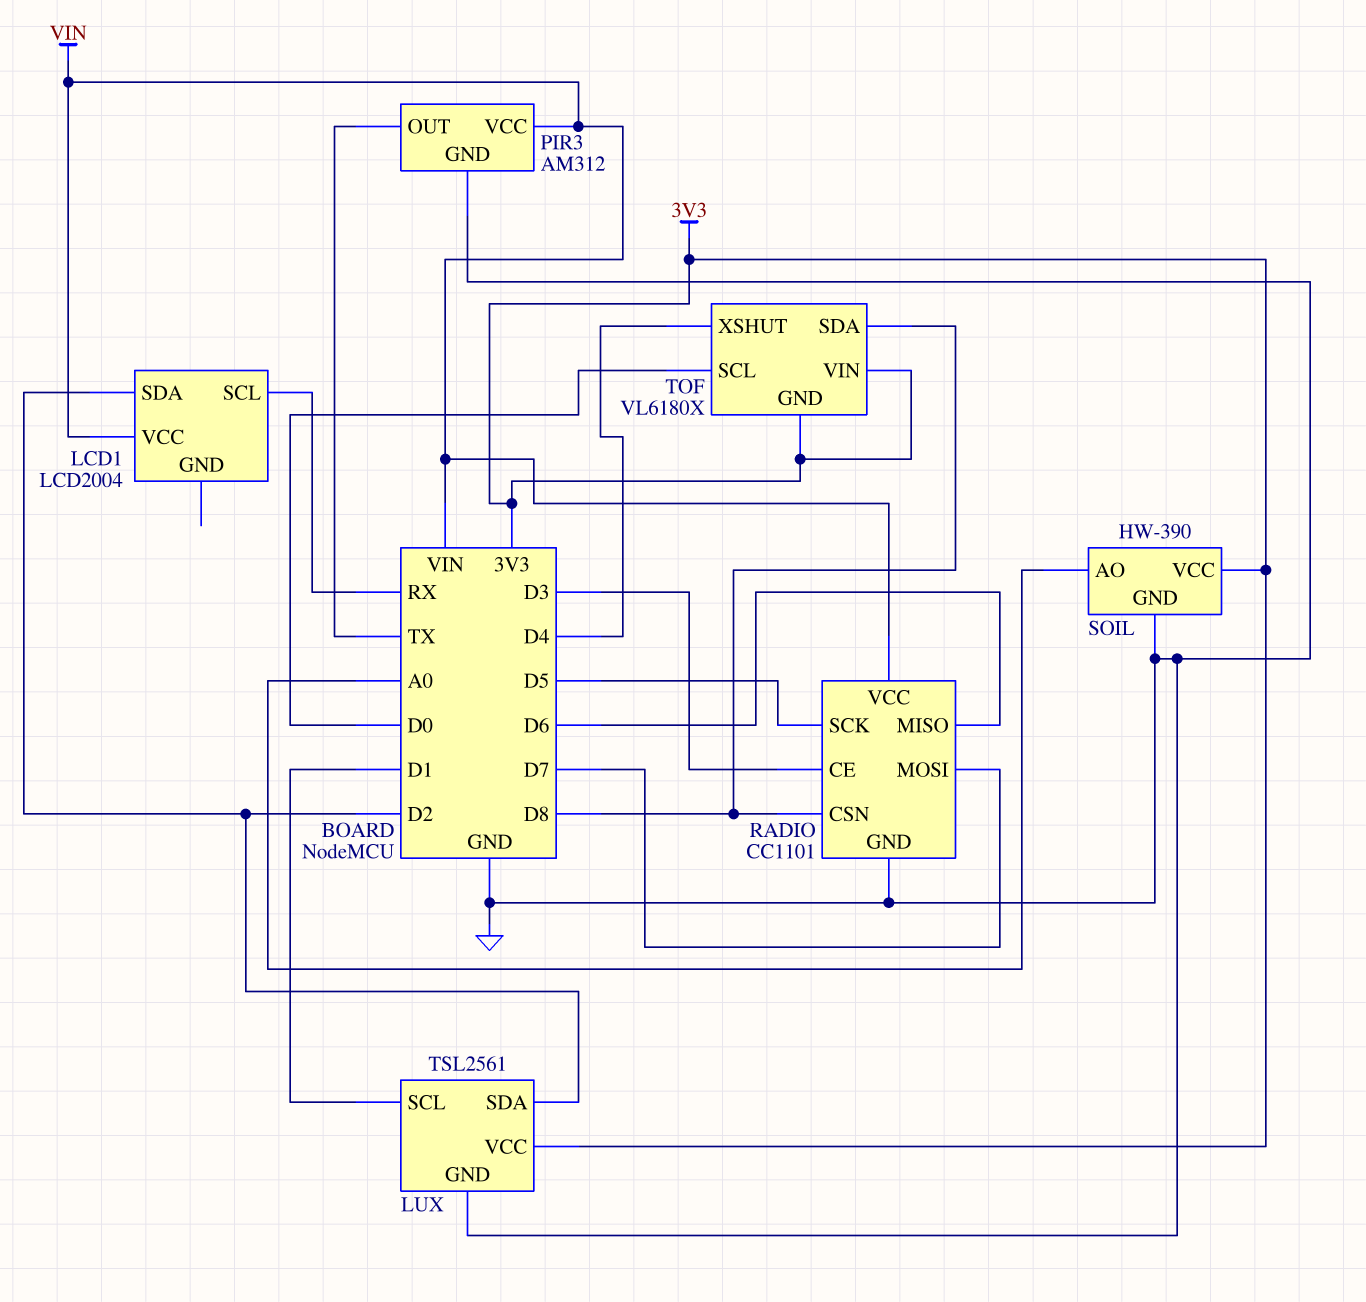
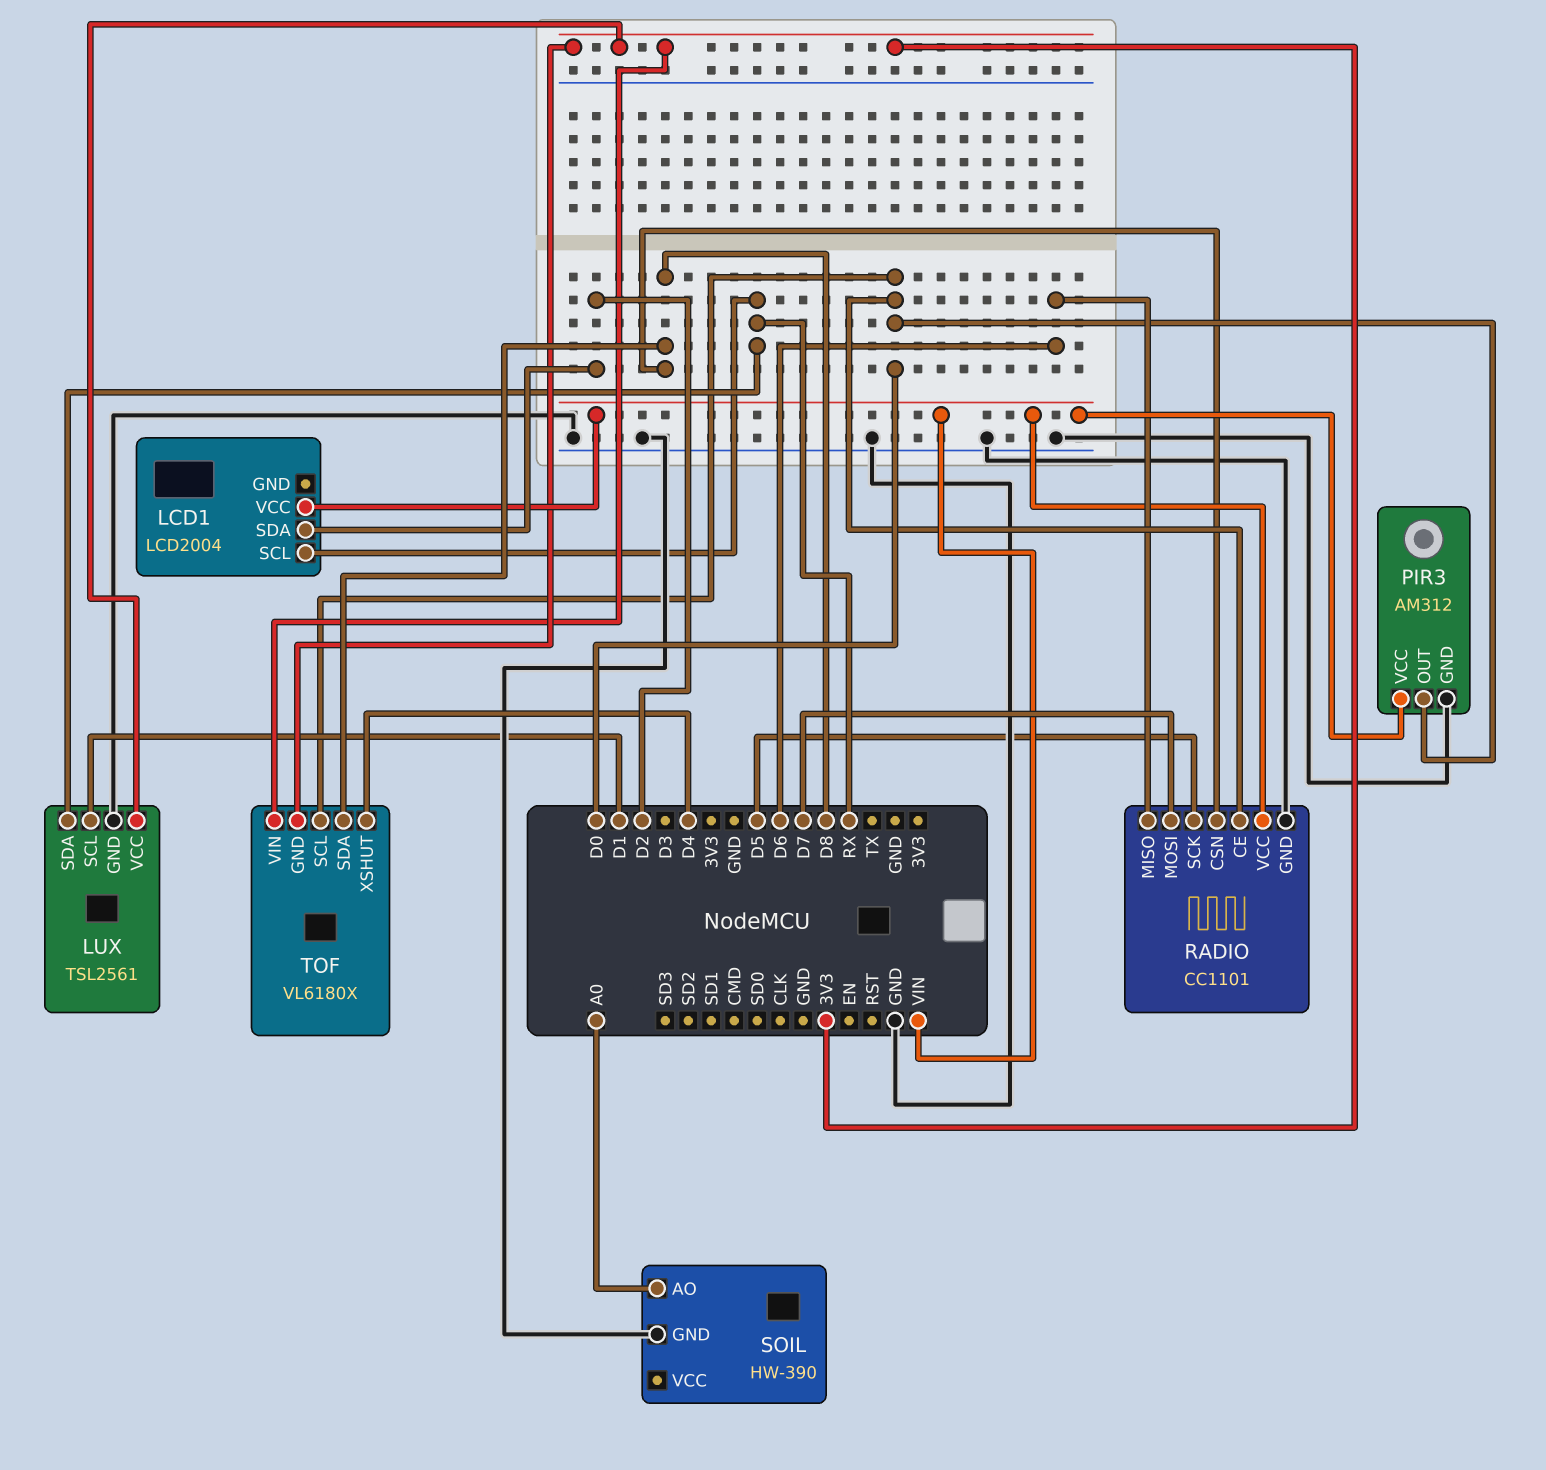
LUX pin SDA: D2 -> RX
PIR3 pin OUT: TX -> D0
RADIO pin CE: D3 -> D0
SOIL pin VCC: 3V3 -> none

